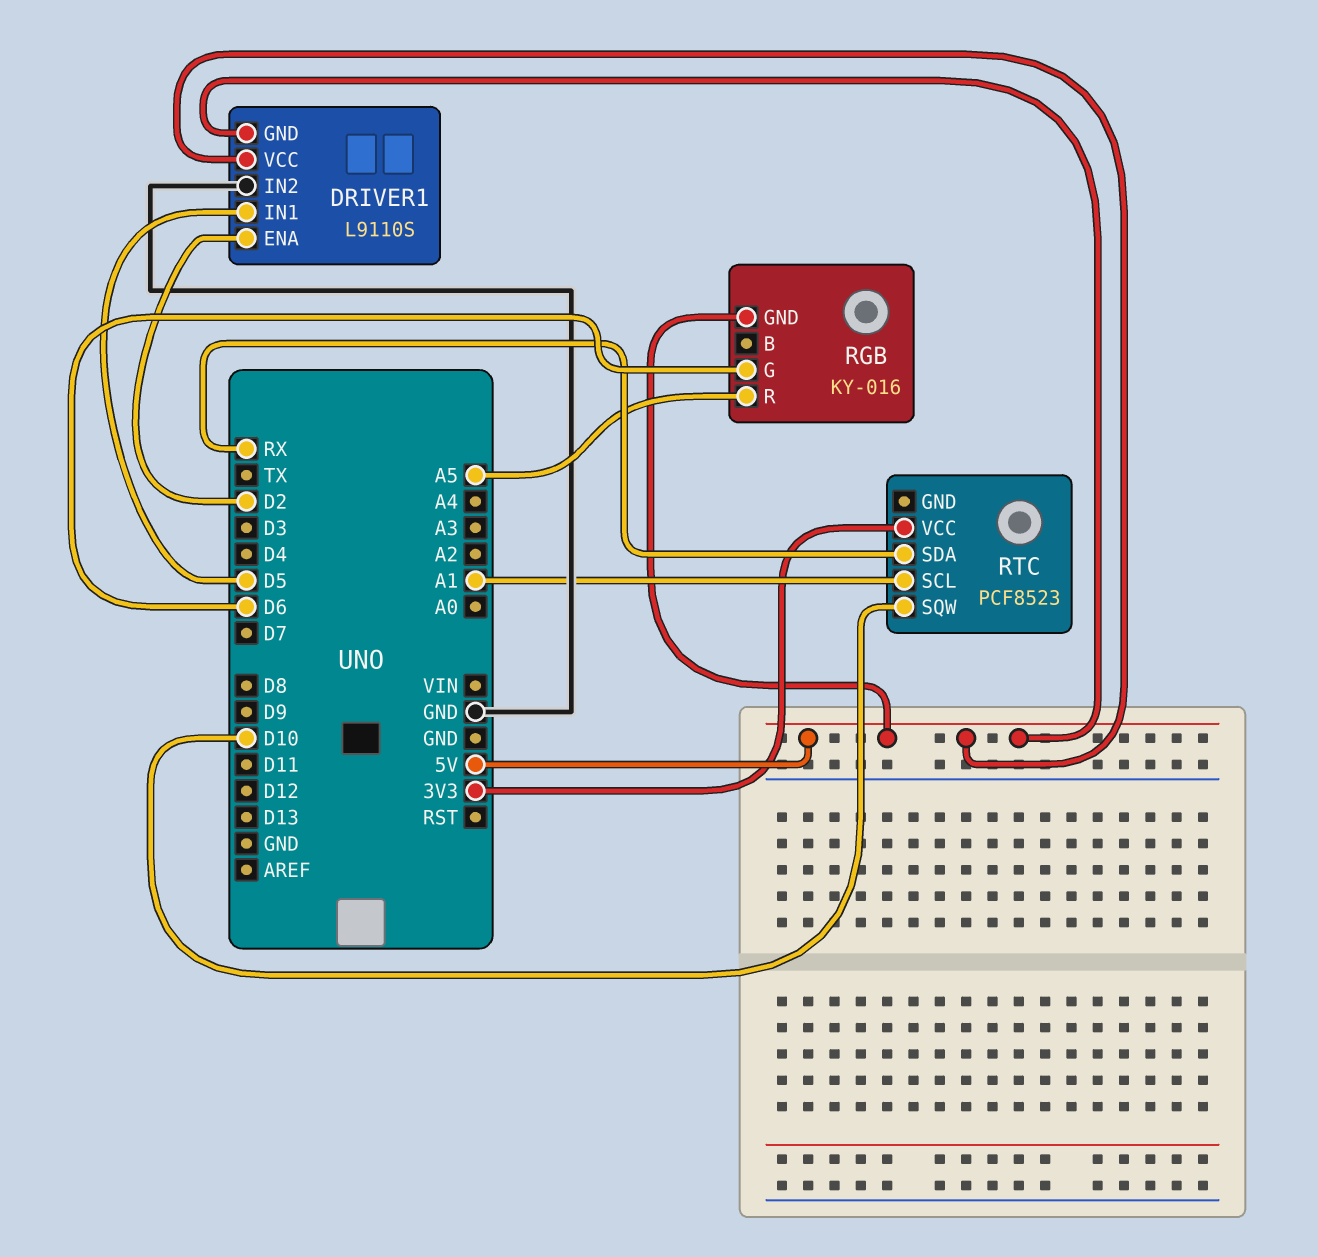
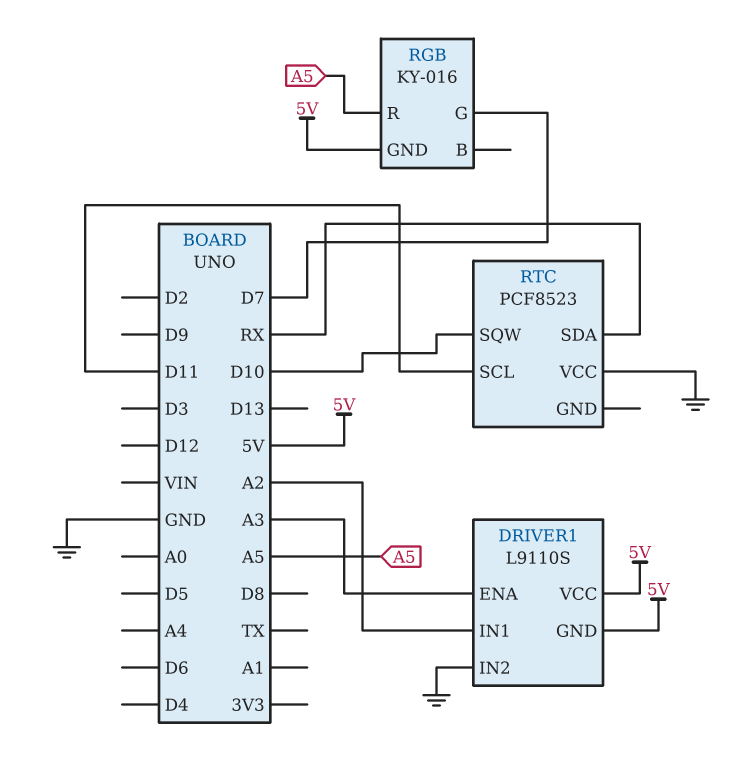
DRIVER1 pin ENA: D2 -> A3
DRIVER1 pin IN1: D5 -> A2
RGB pin G: D6 -> D7
RTC pin SCL: A1 -> D11
RTC pin VCC: 3V3 -> GND

